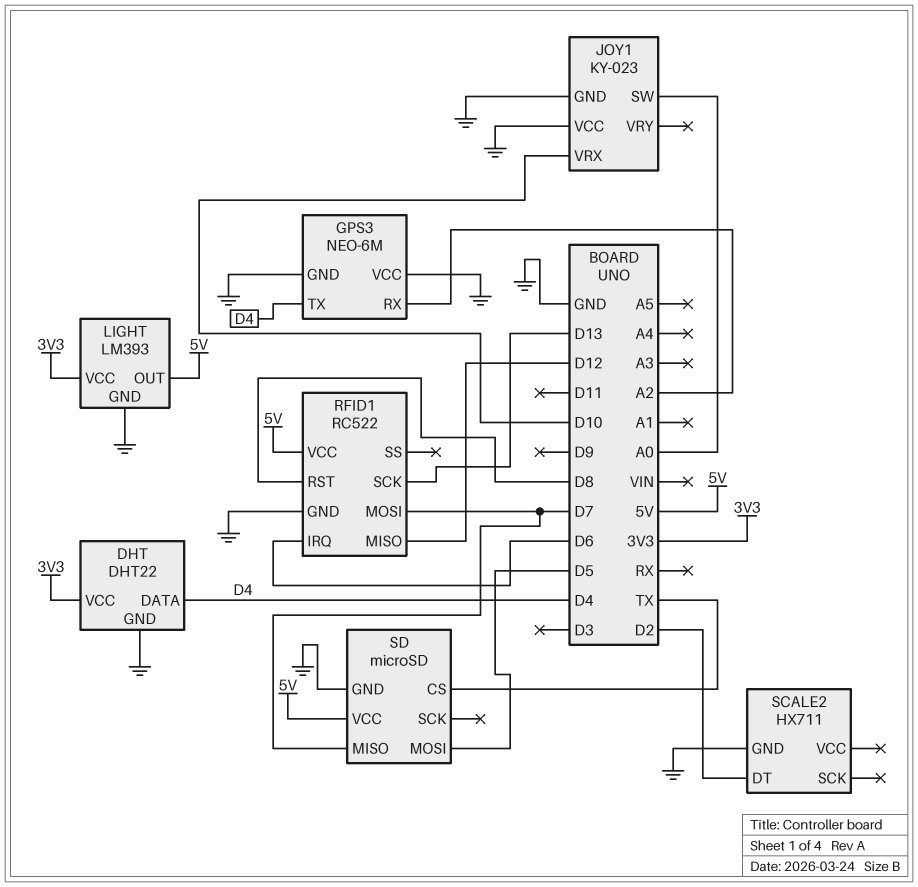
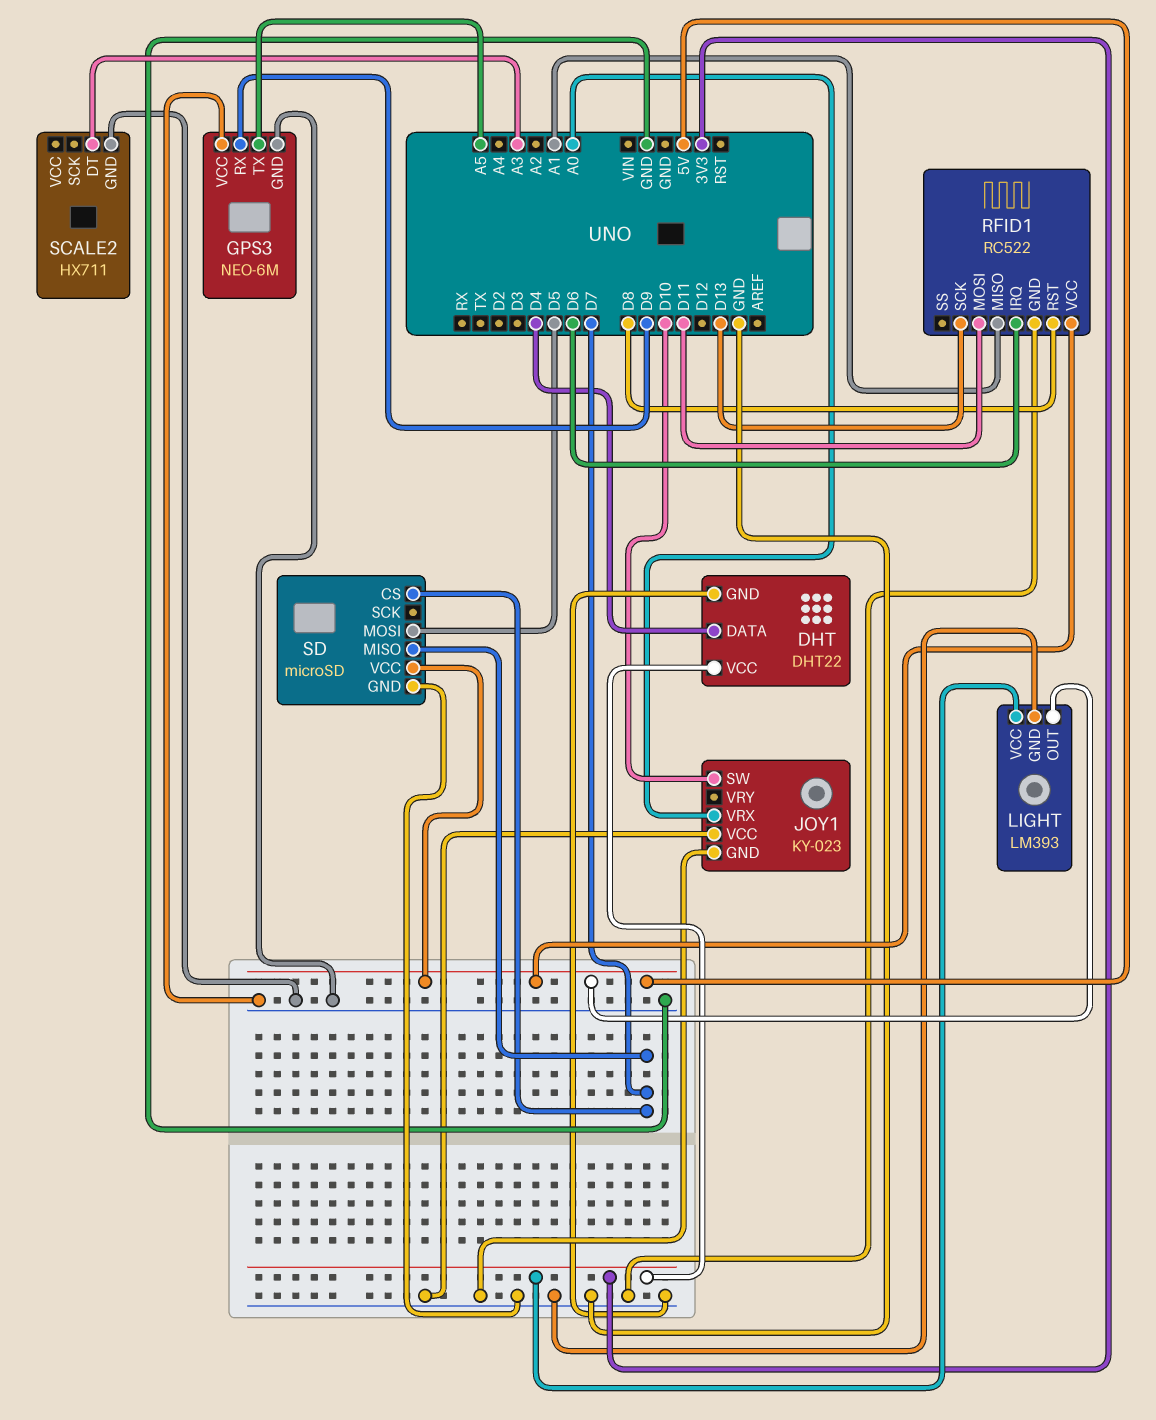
GPS3 pin RX: A2 -> D9
GPS3 pin TX: D4 -> A5
JOY1 pin SW: A0 -> D10
JOY1 pin VRX: D10 -> A0
RFID1 pin MISO: D12 -> A1
RFID1 pin MOSI: D7 -> D11
SCALE2 pin DT: D2 -> A3
SD pin CS: TX -> D7

